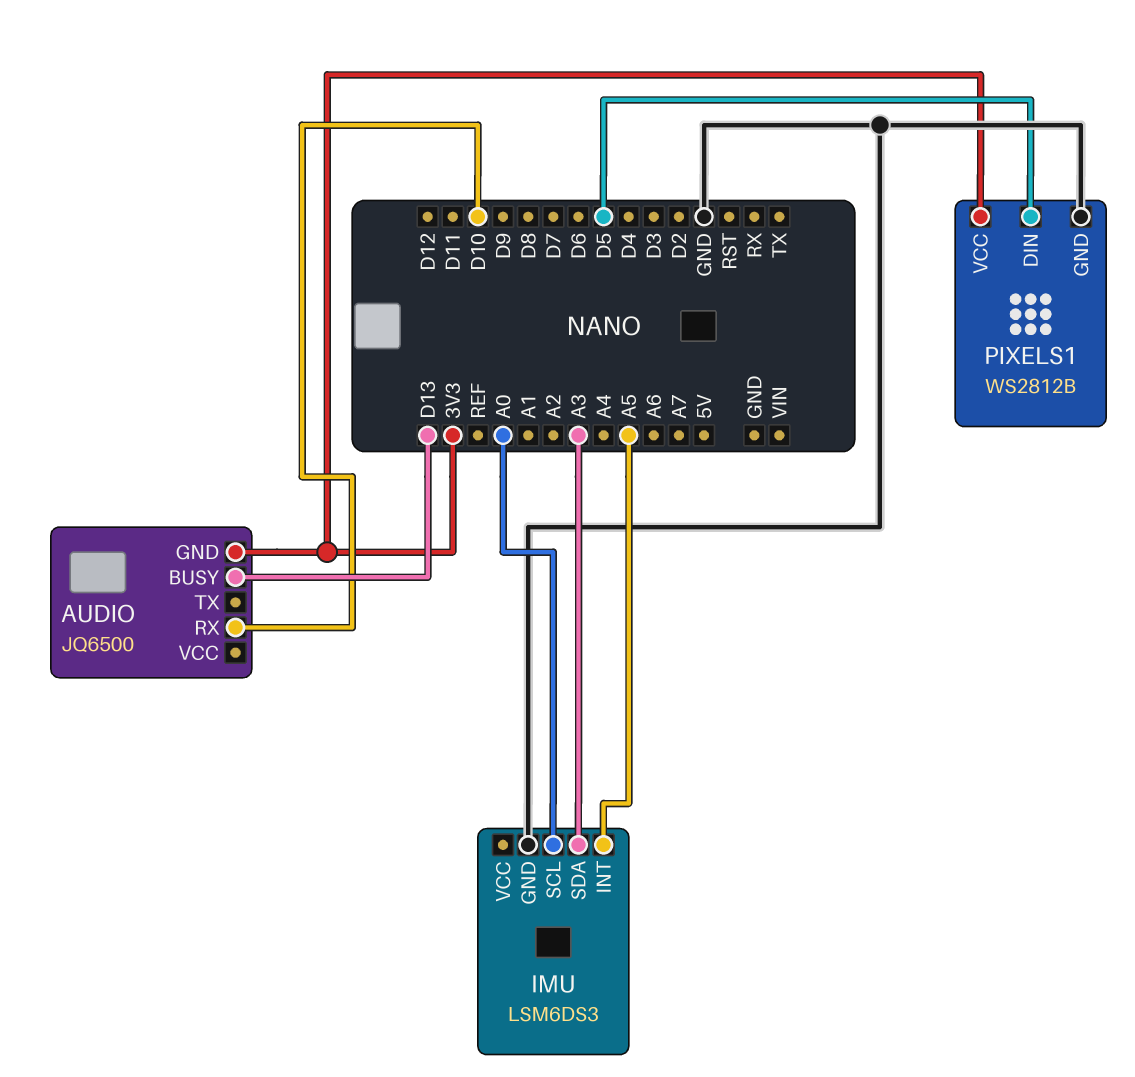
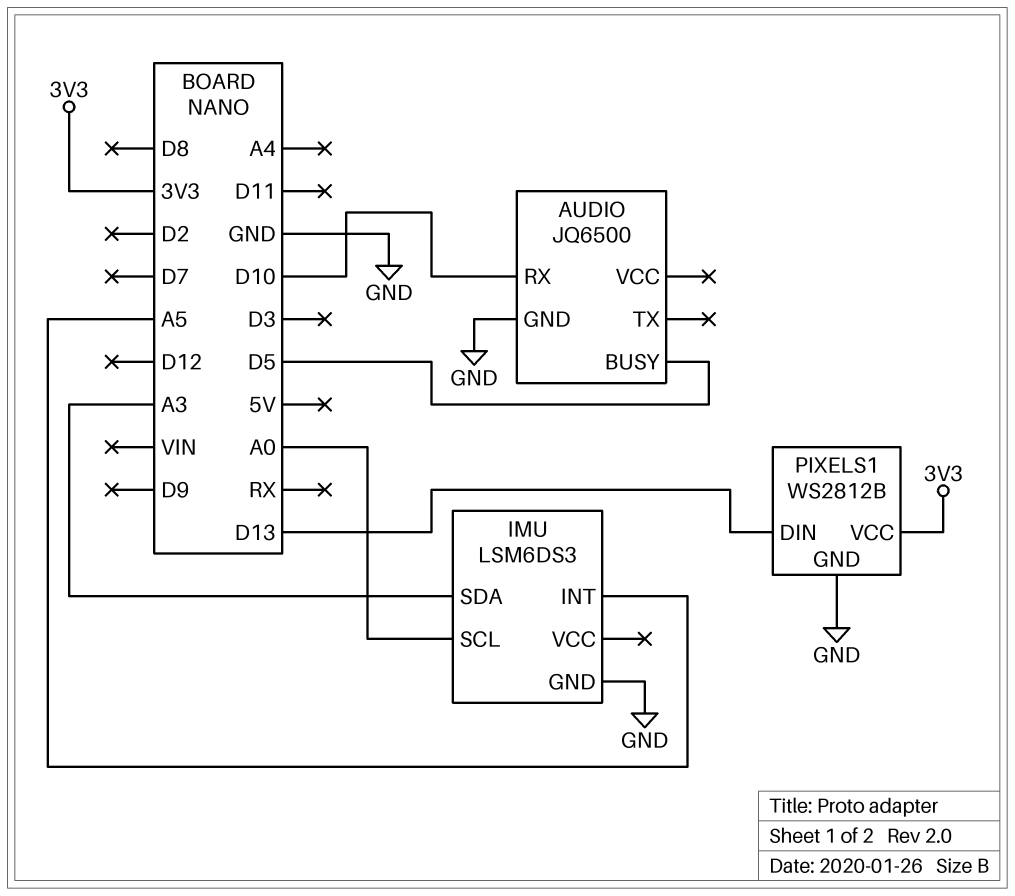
AUDIO pin BUSY: D13 -> D5
AUDIO pin GND: 3V3 -> GND
PIXELS1 pin DIN: D5 -> D13

